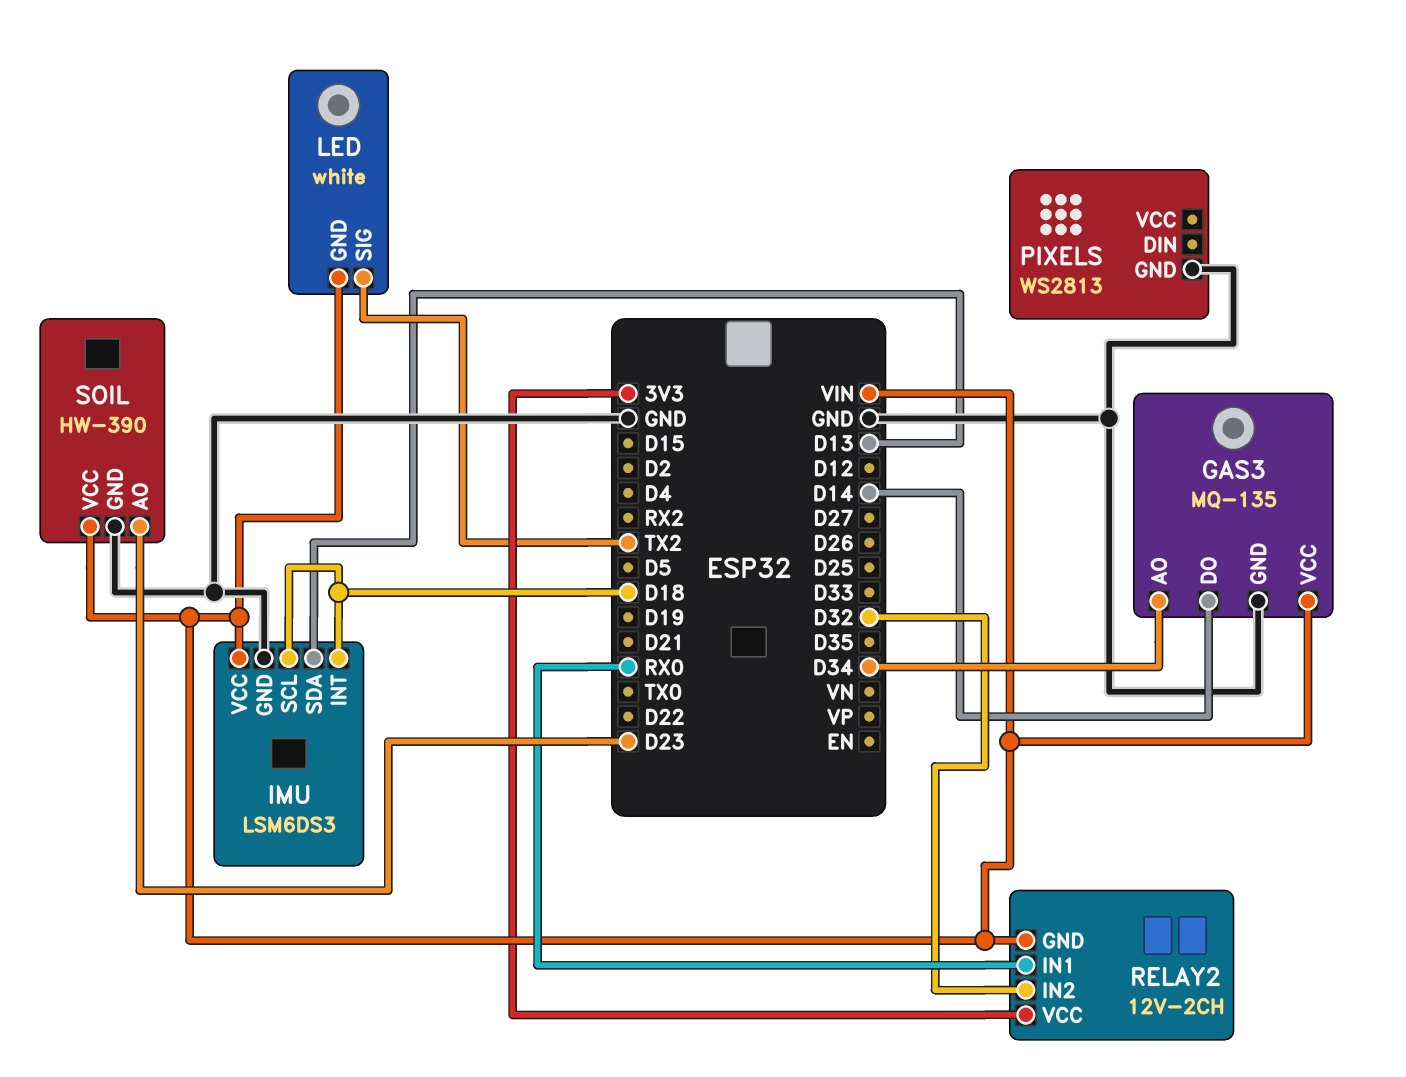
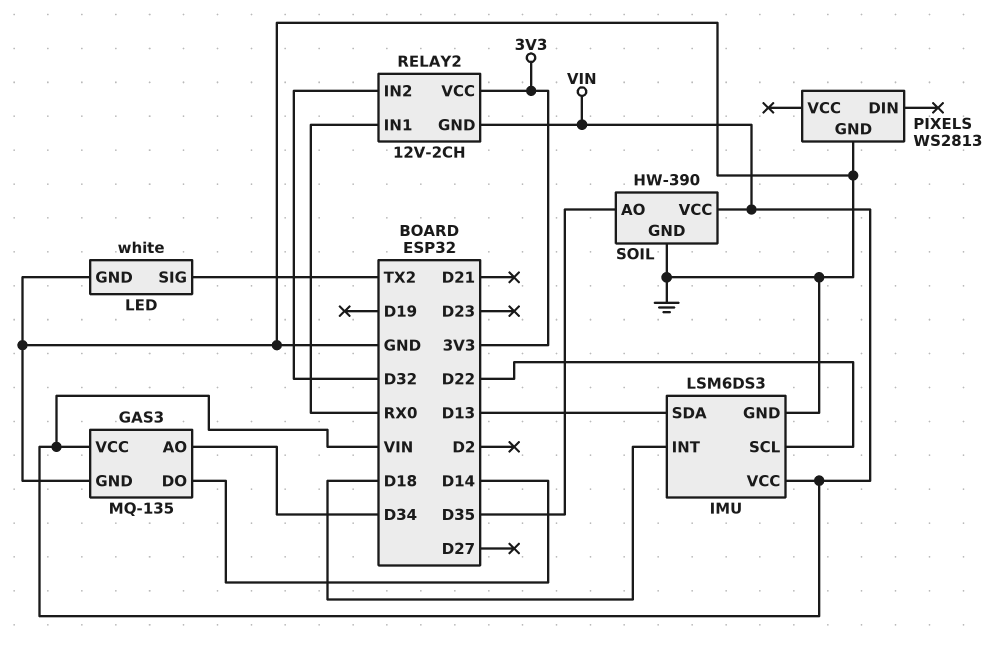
IMU pin SCL: D18 -> D22
LED pin GND: VIN -> GND
SOIL pin AO: D23 -> D35

